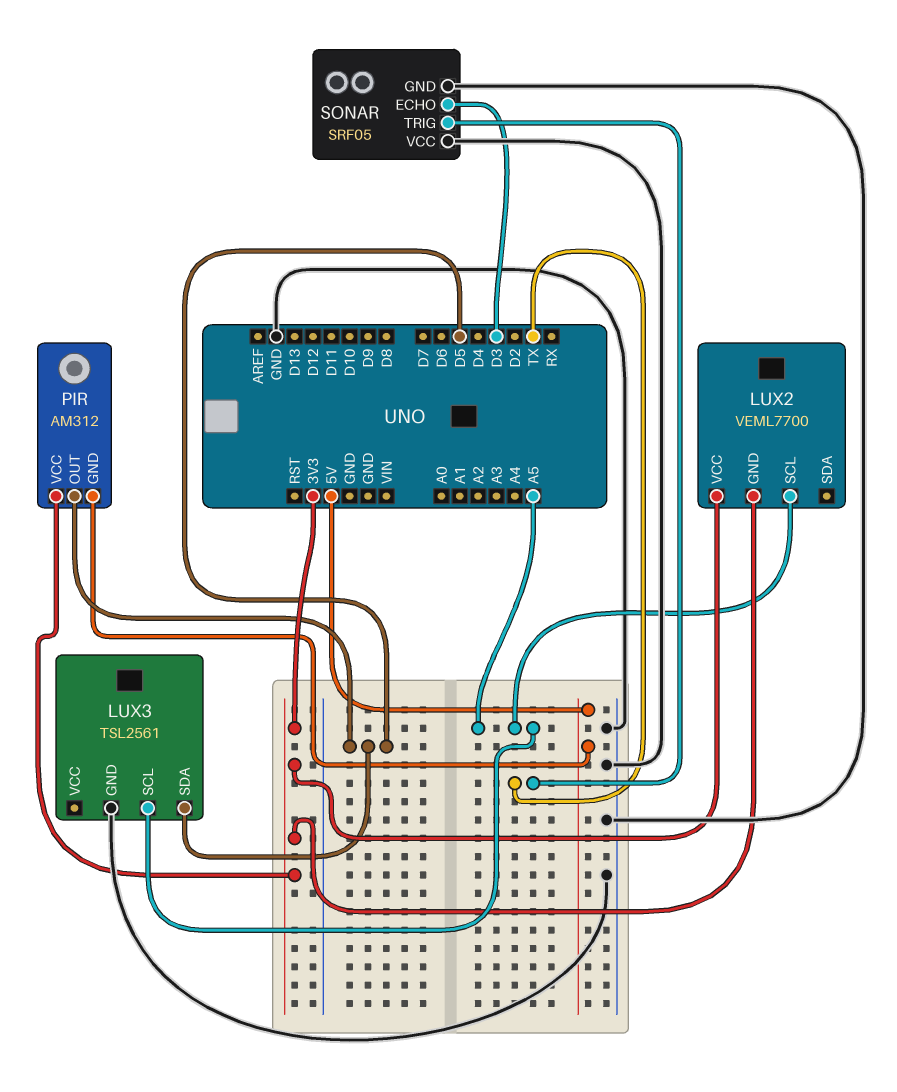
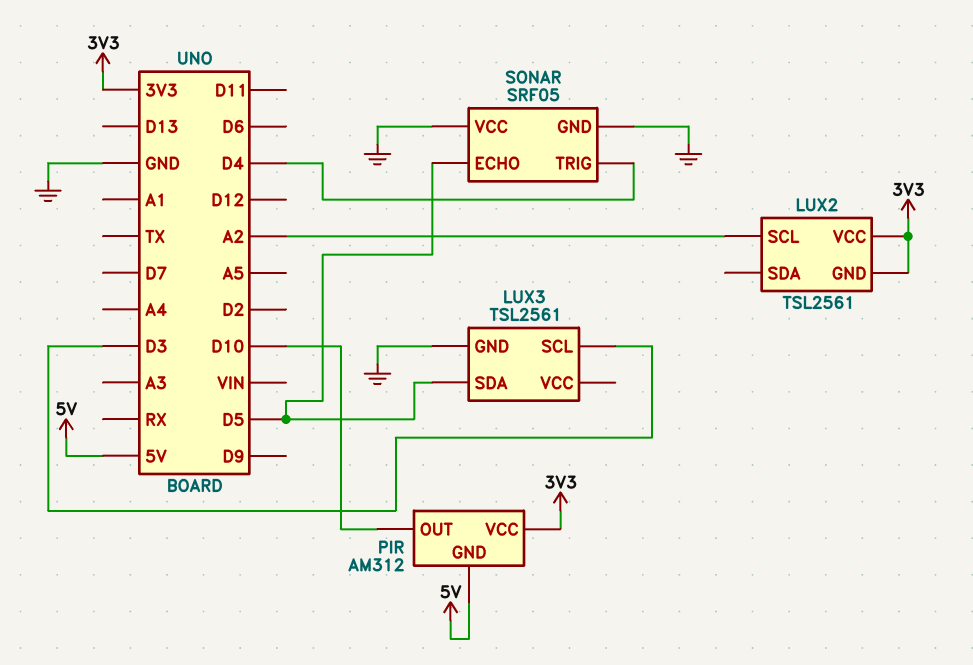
LUX2: VEML7700 -> TSL2561
LUX2 pin SCL: A5 -> A2
LUX3 pin SCL: A5 -> D3
PIR pin OUT: D5 -> D10
SONAR pin ECHO: D3 -> D5
SONAR pin TRIG: TX -> D4

